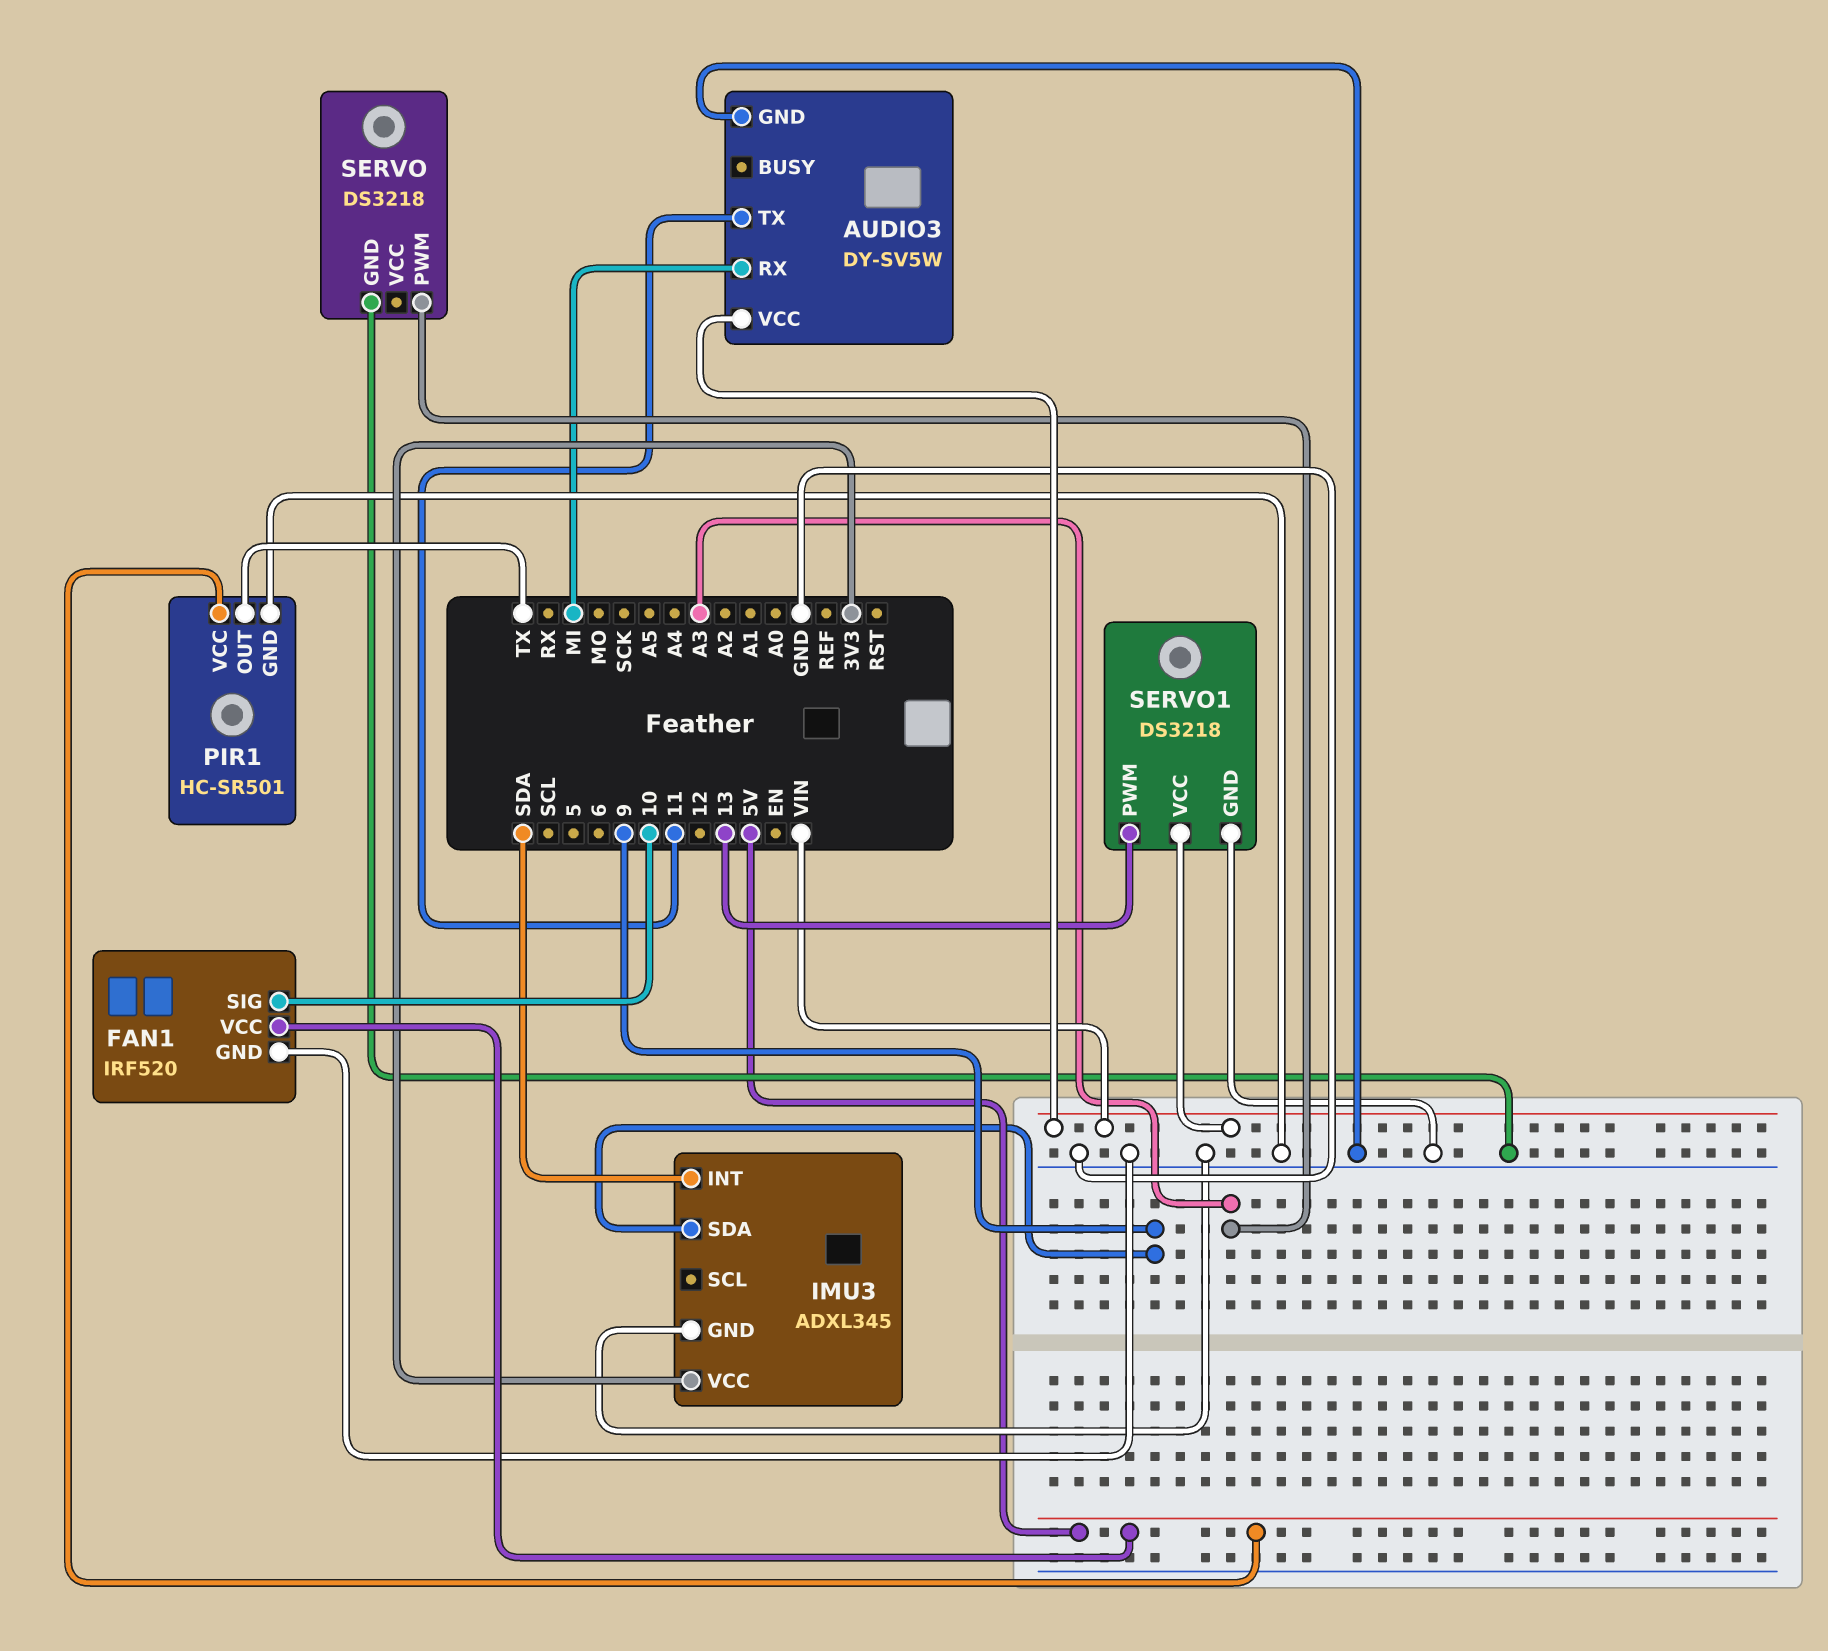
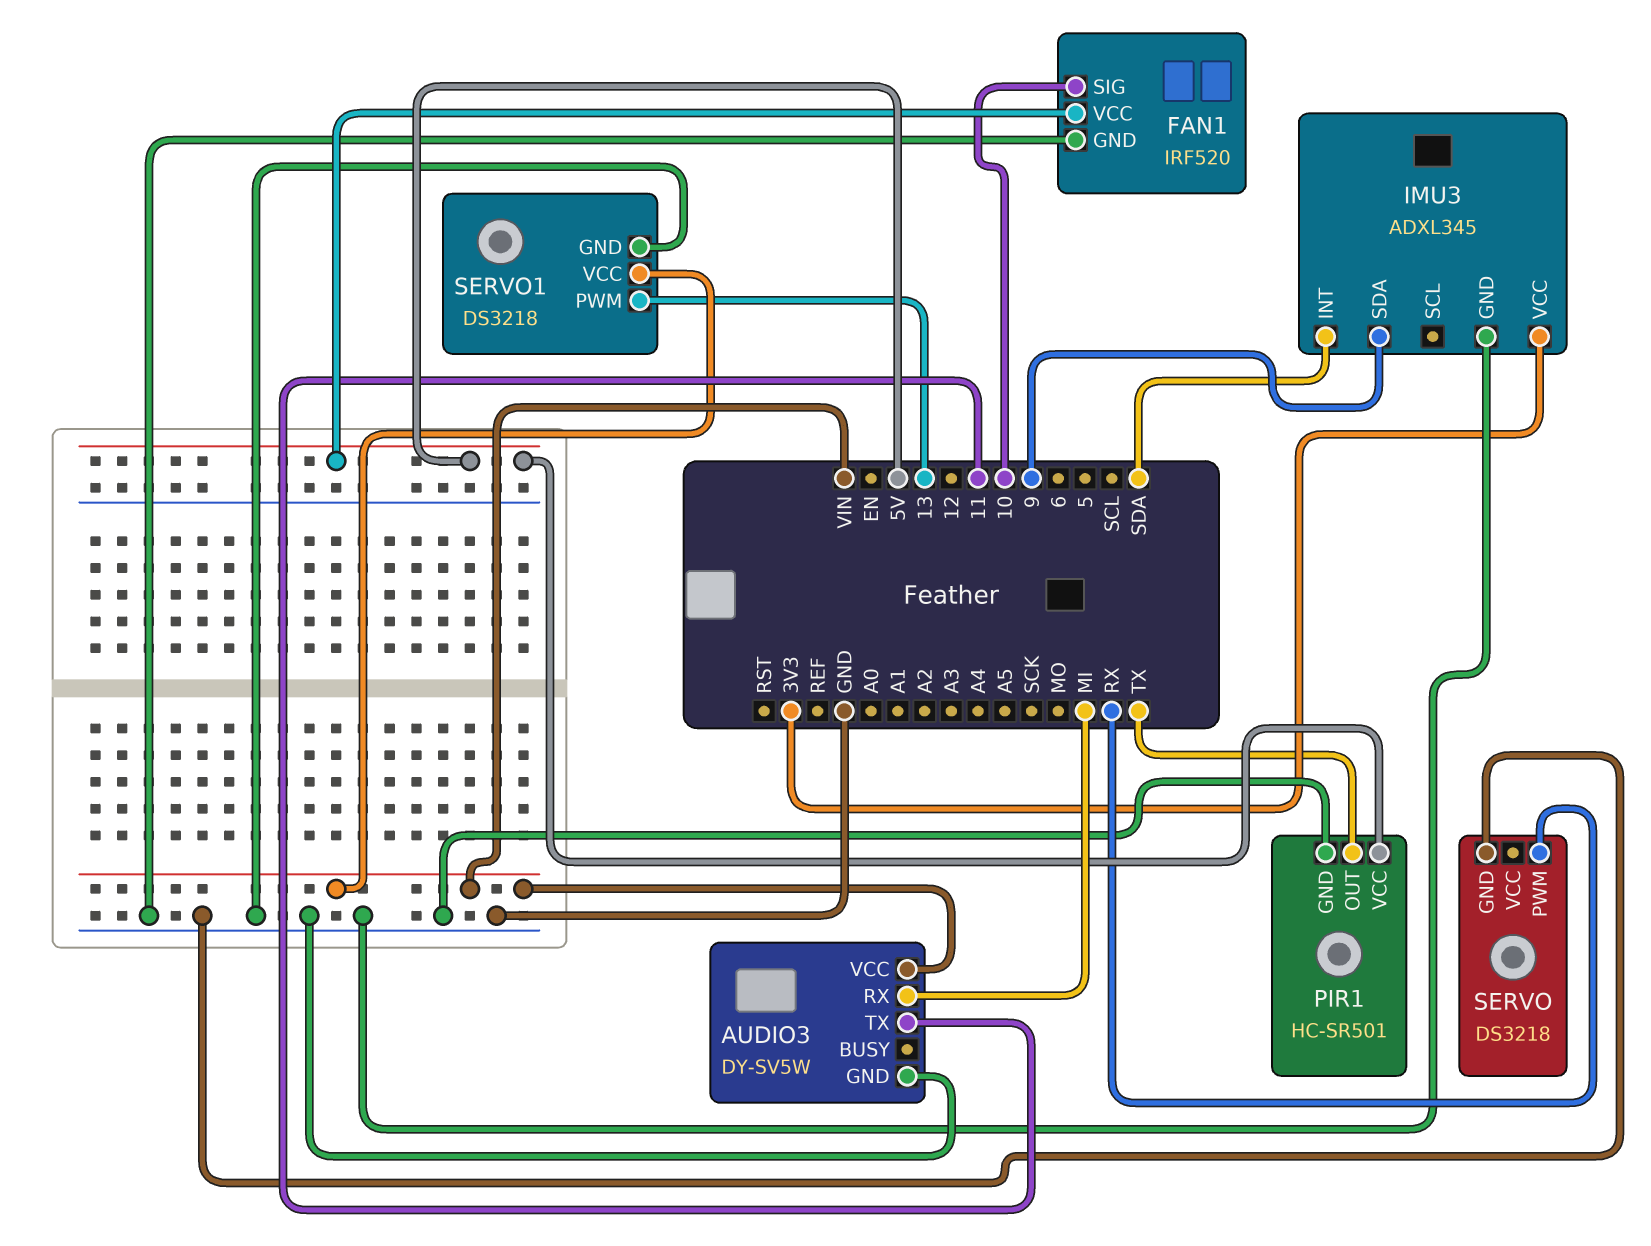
SERVO pin PWM: A3 -> RX

